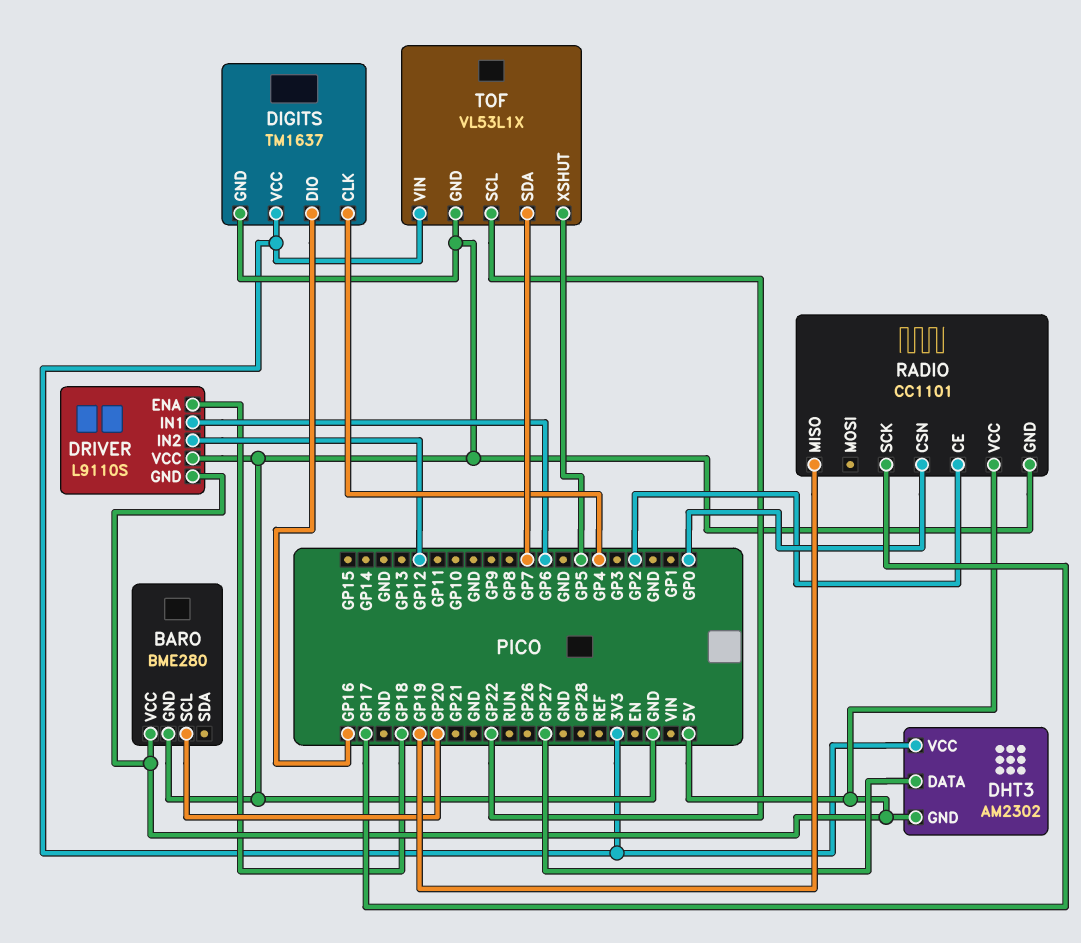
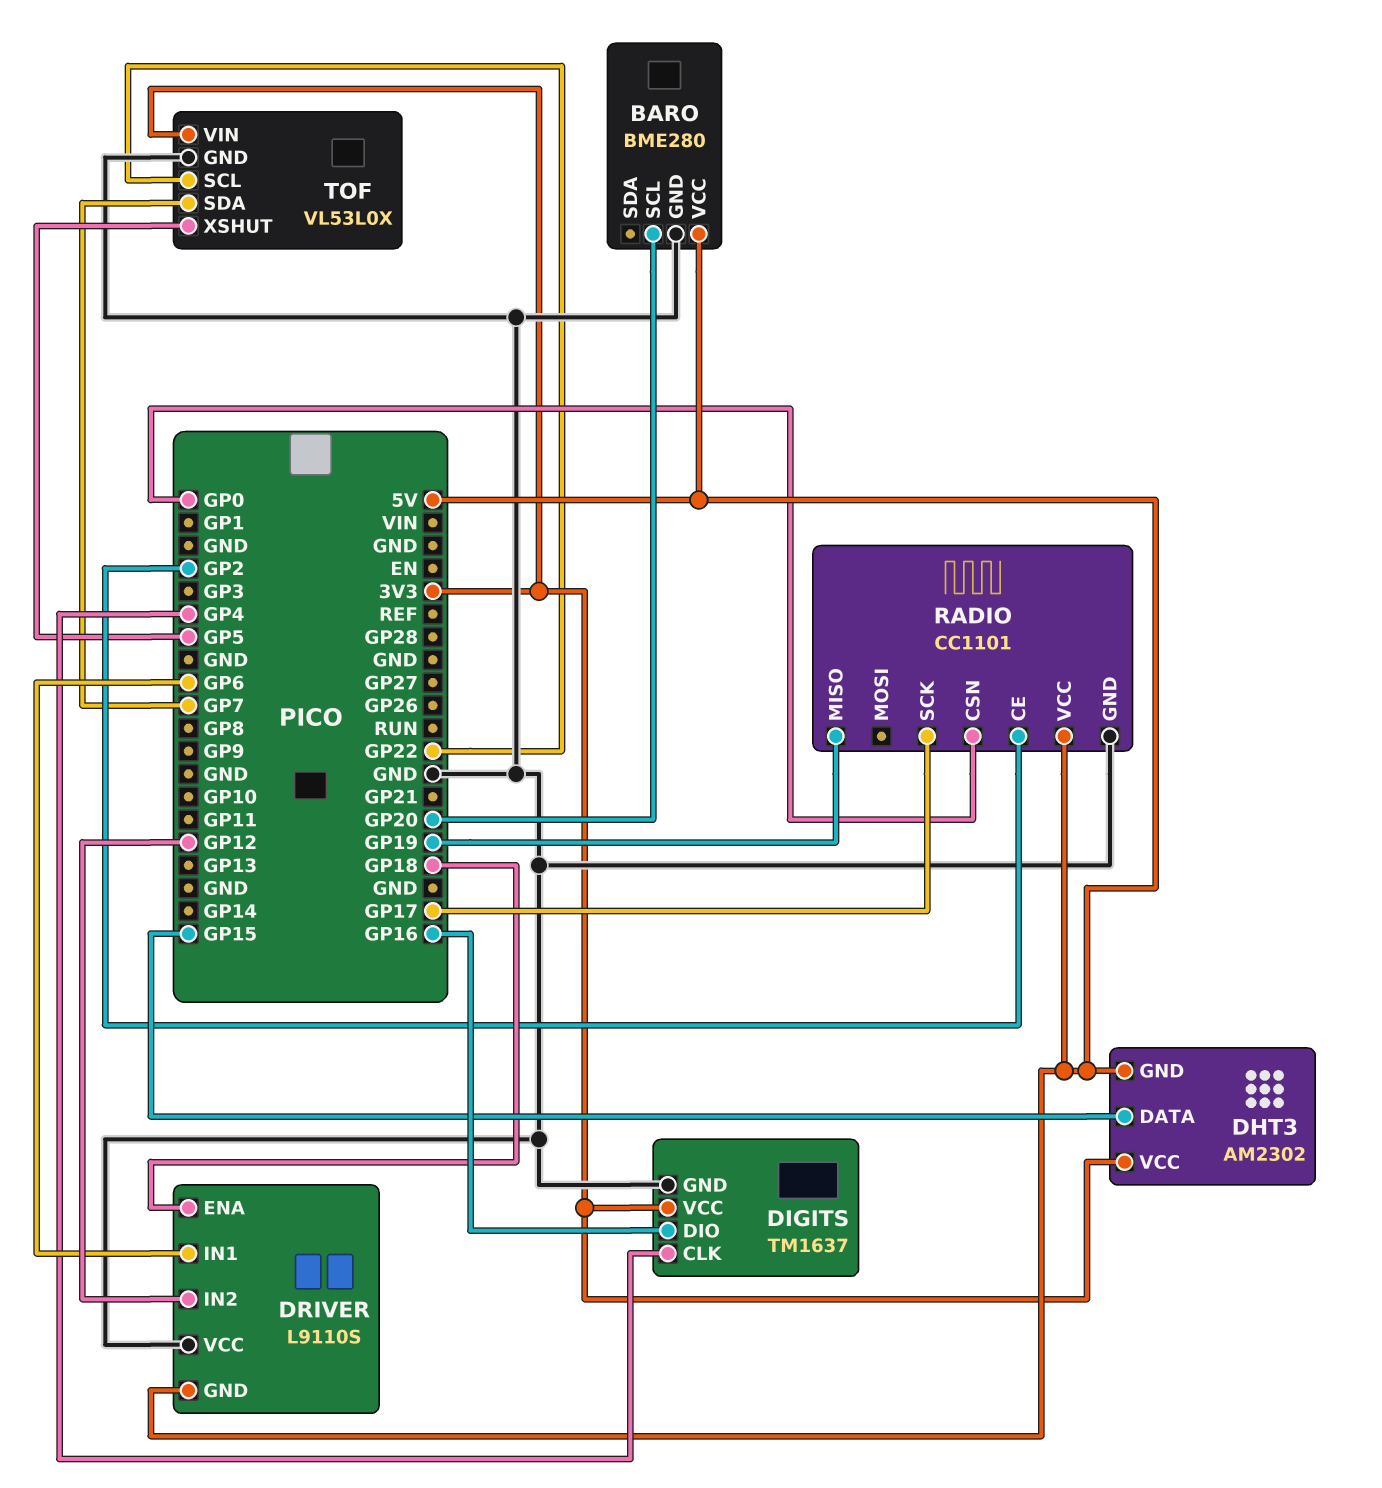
DHT3 pin DATA: GP27 -> GP15
TOF: VL53L1X -> VL53L0X

